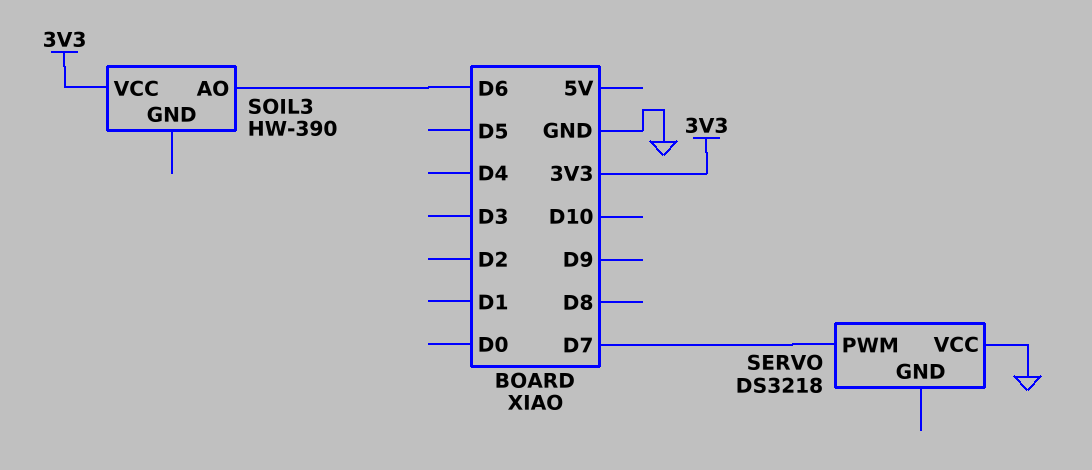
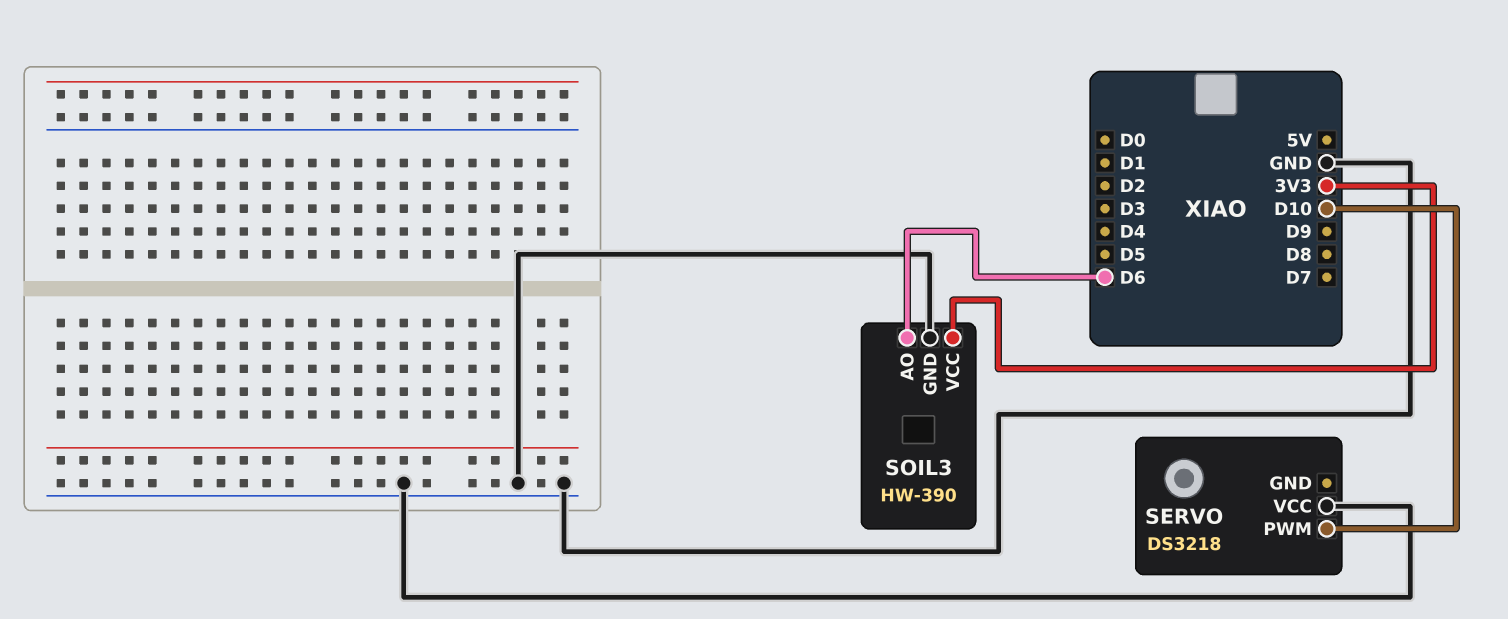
SERVO pin PWM: D7 -> D10
SOIL3 pin GND: none -> GND

